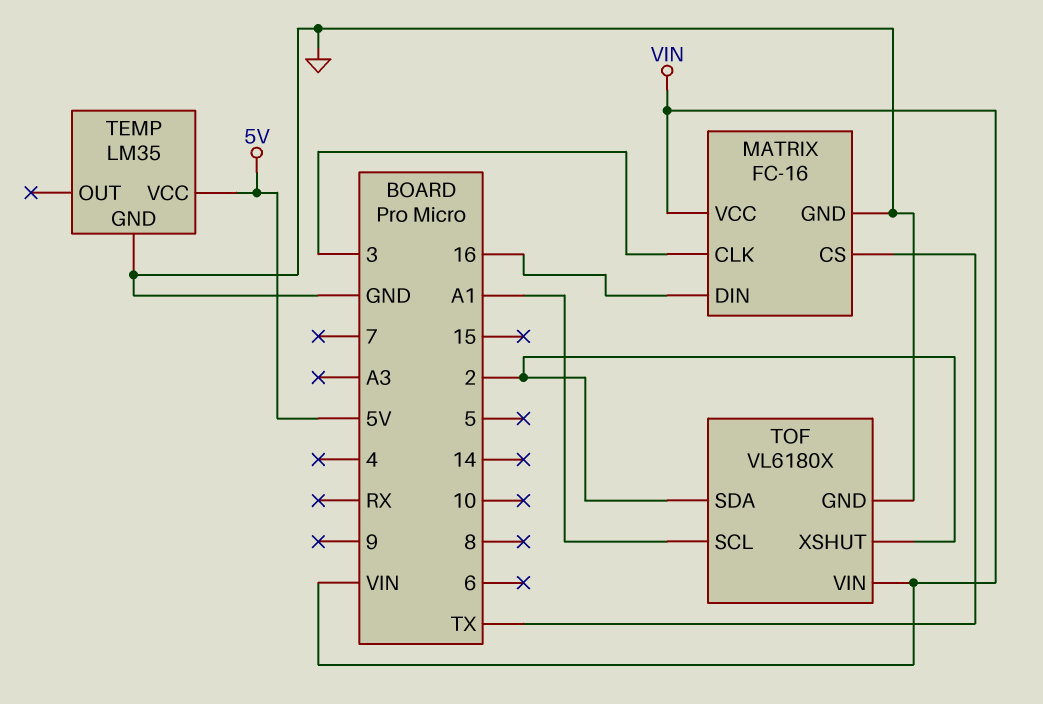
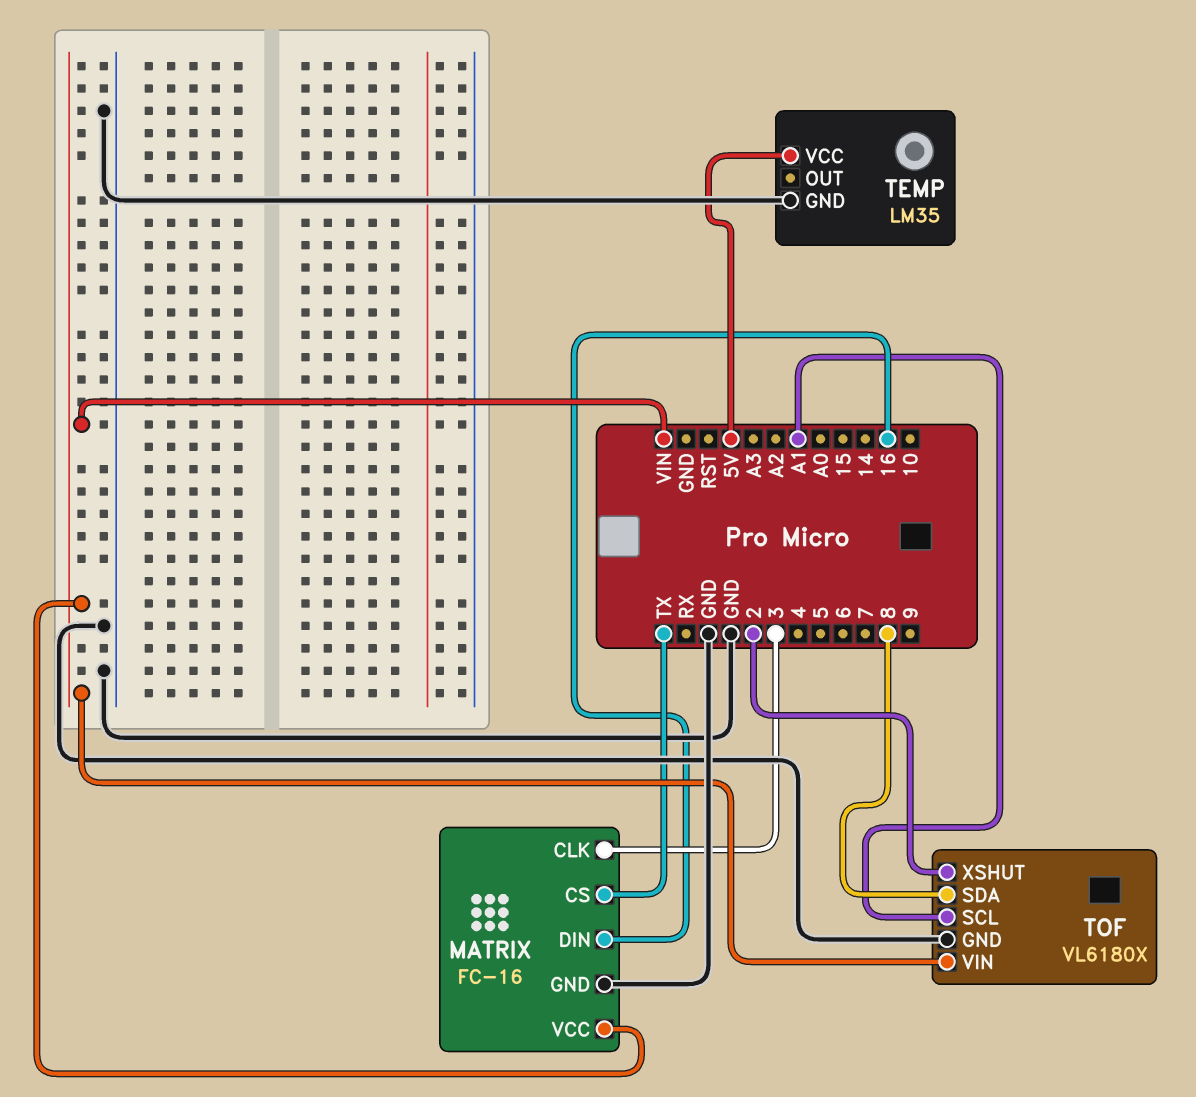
TOF pin SDA: 2 -> 8

